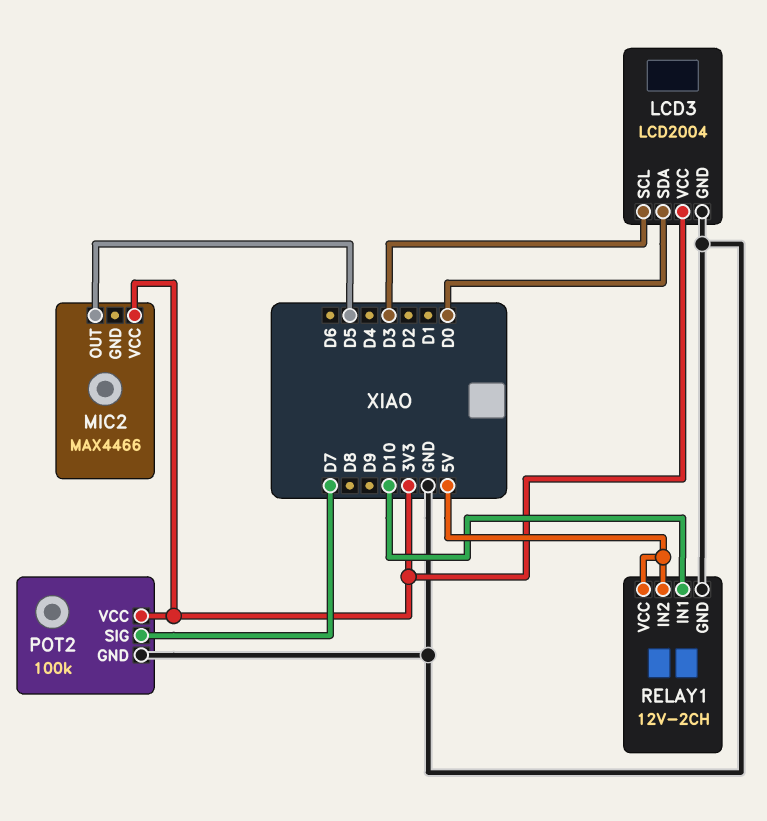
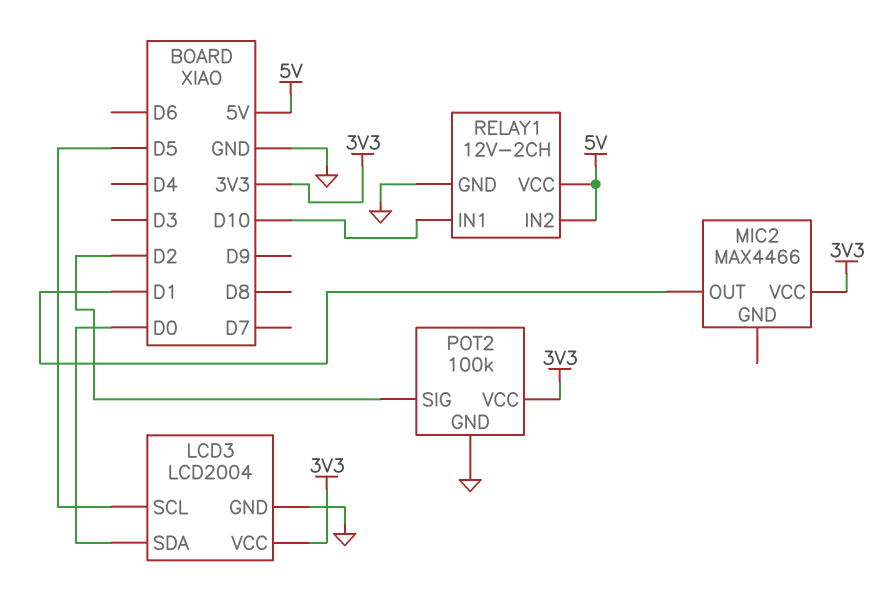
LCD3 pin SCL: D3 -> D5
MIC2 pin OUT: D5 -> D1
POT2 pin SIG: D7 -> D2

